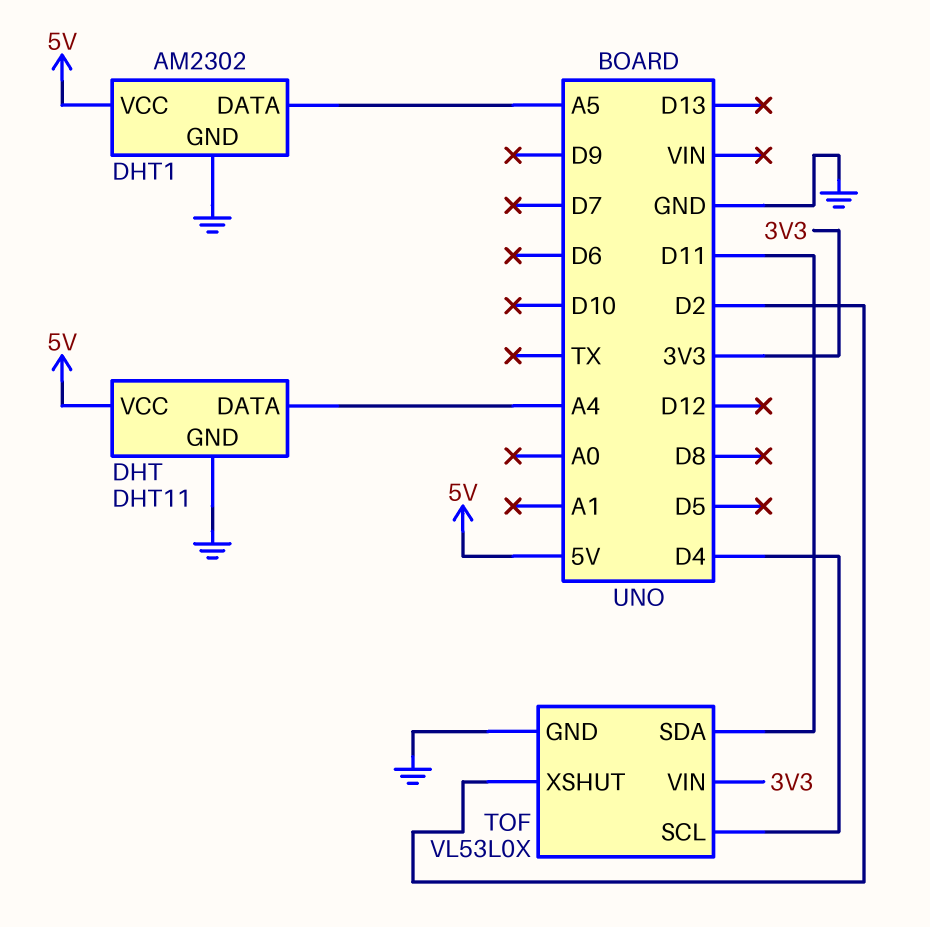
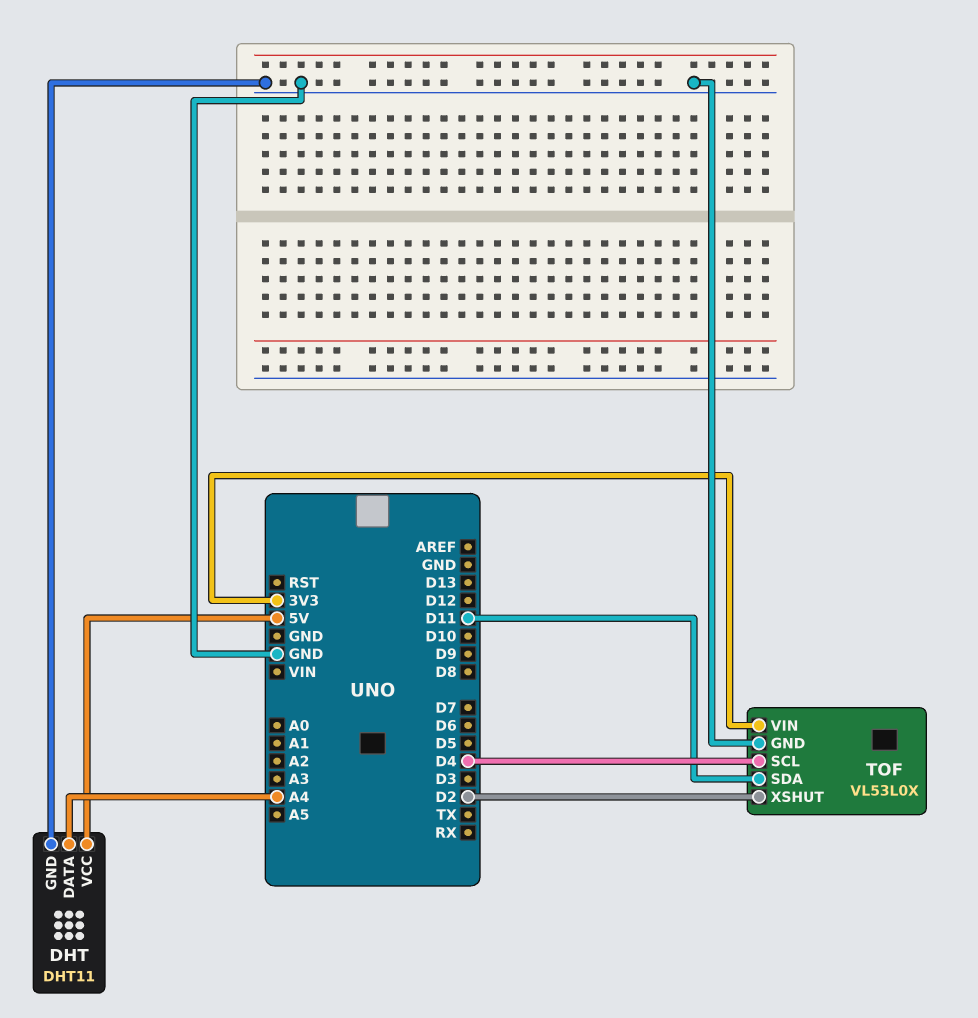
DHT1: AM2302 -> none
DHT1 pin DATA: A5 -> none
DHT1 pin GND: GND -> none
DHT1 pin VCC: 5V -> none

